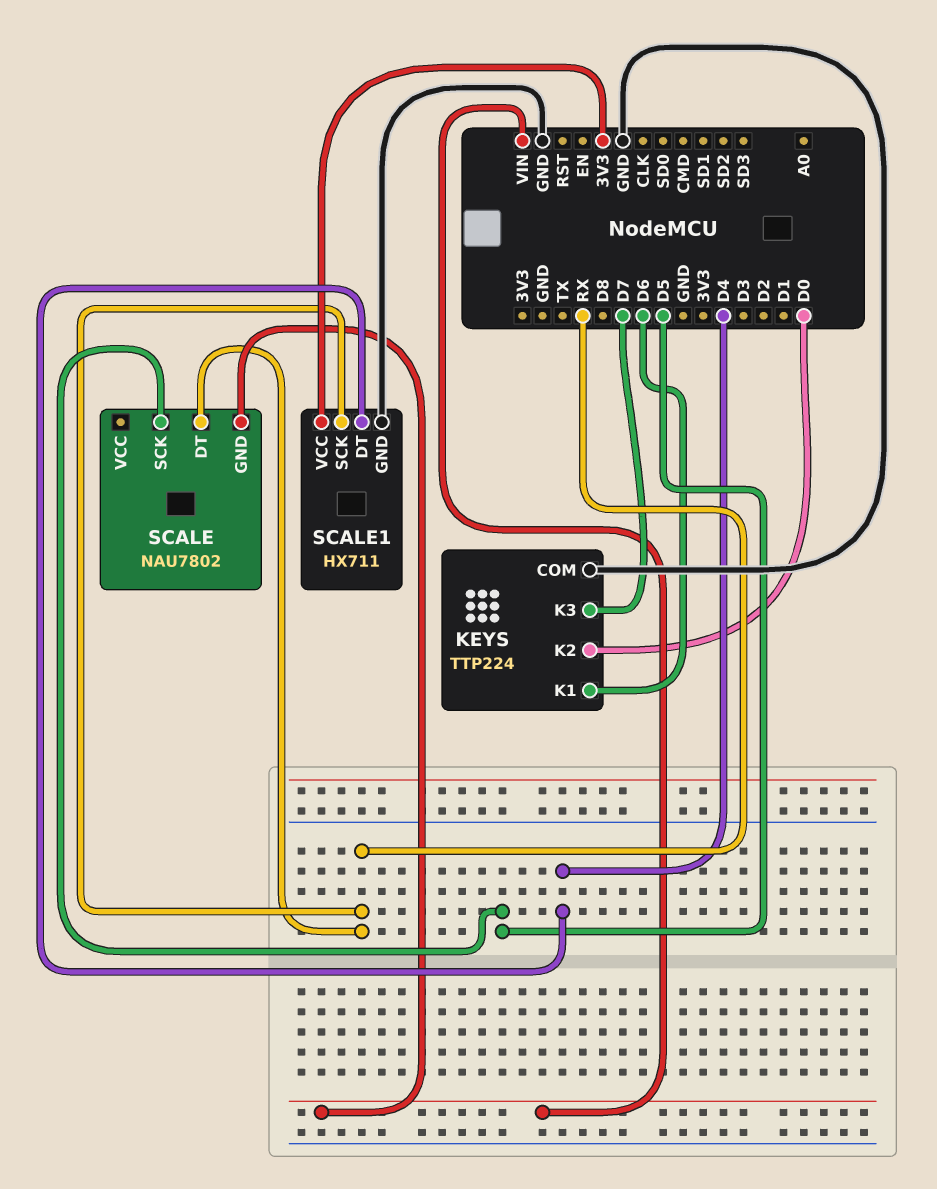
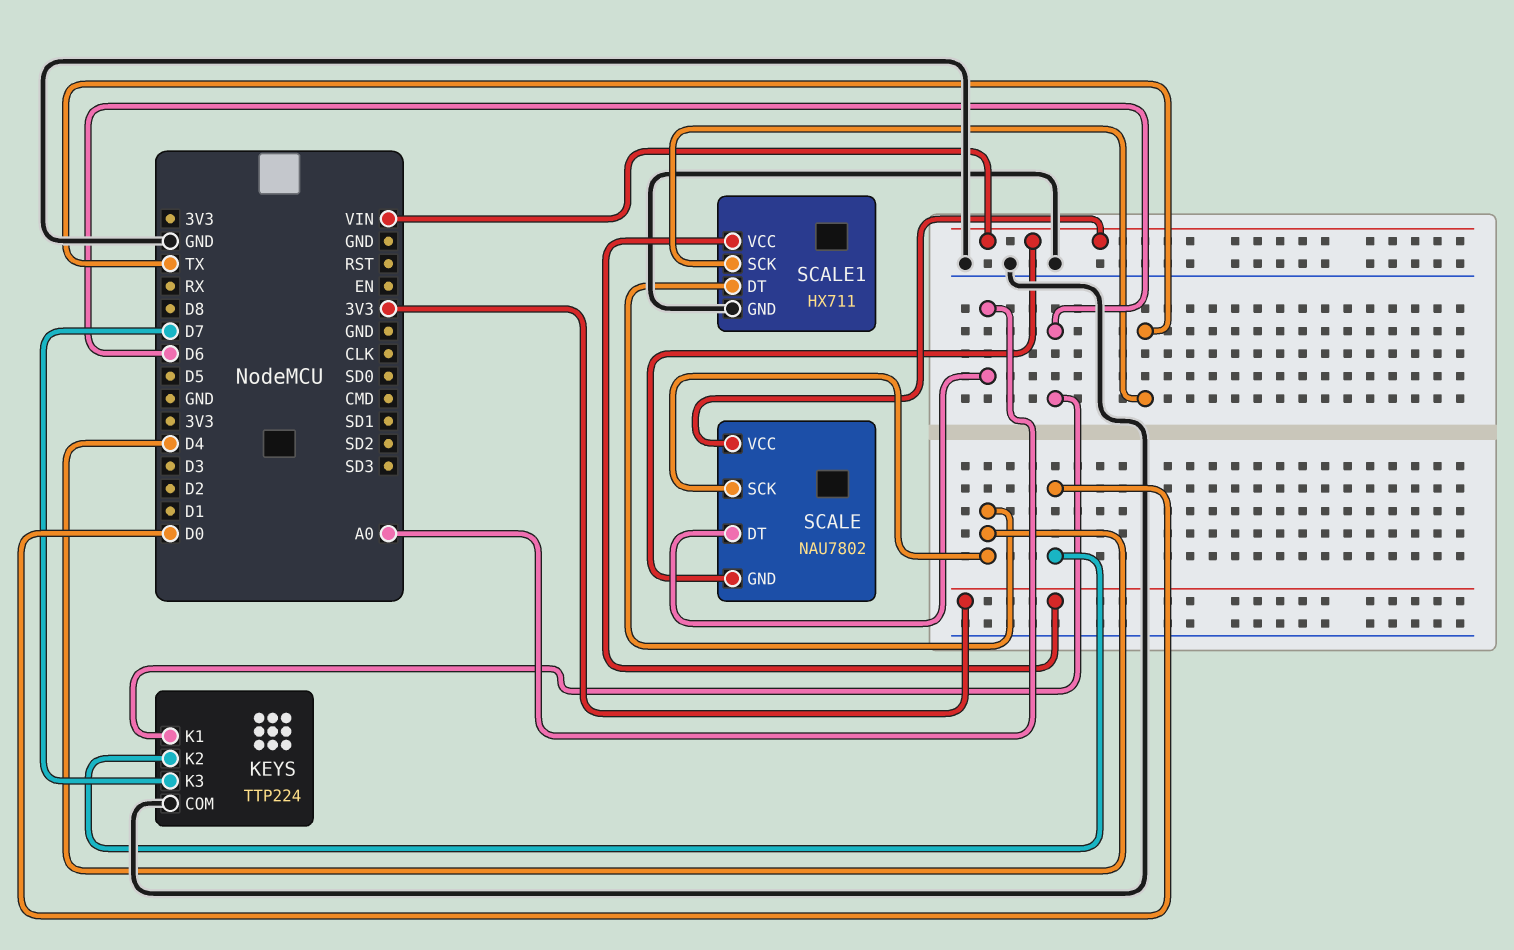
SCALE pin DT: RX -> A0
SCALE pin SCK: D5 -> D4
SCALE pin VCC: none -> VIN
SCALE1 pin SCK: RX -> TX

